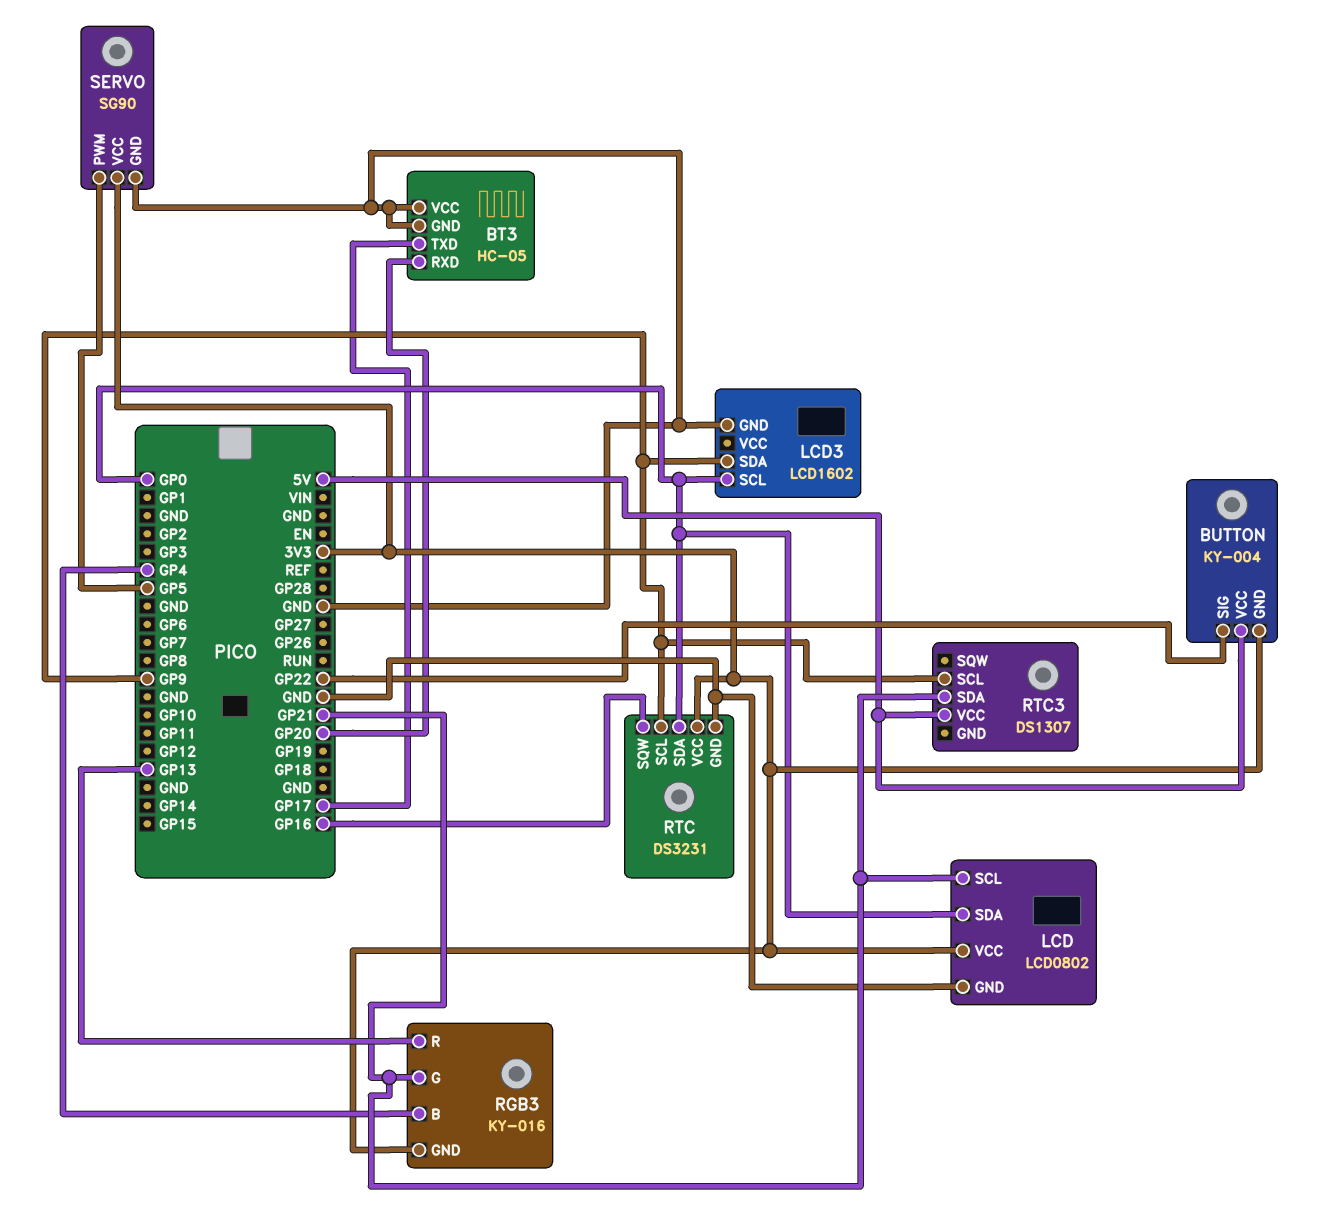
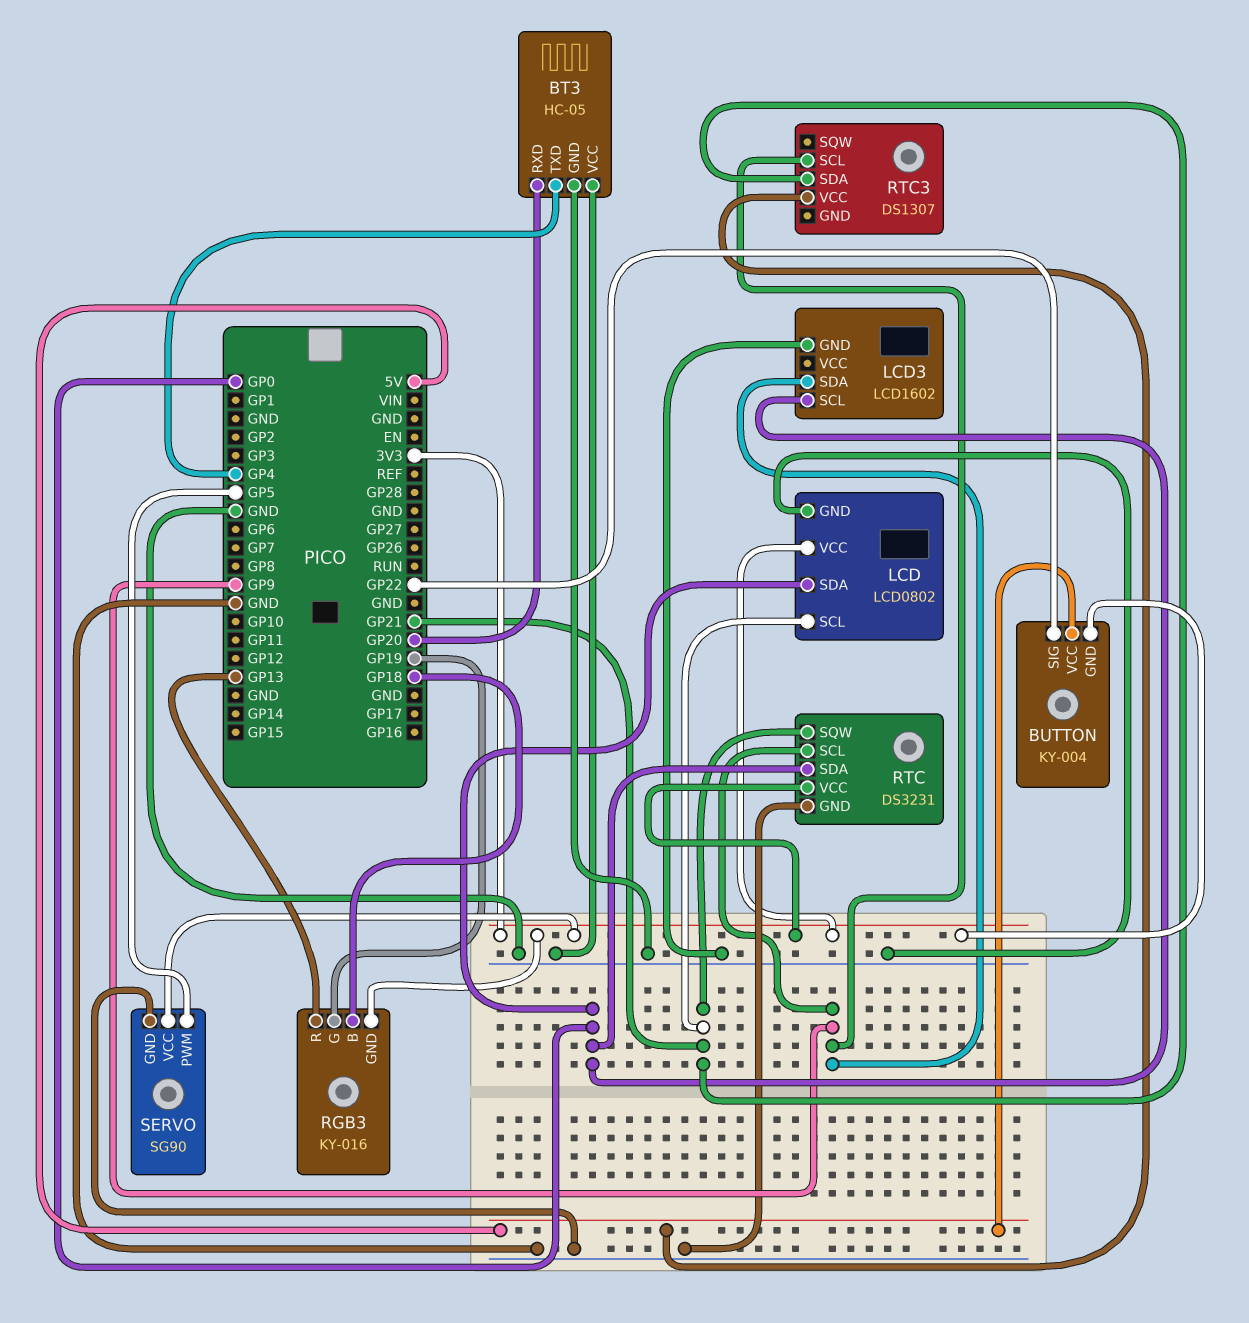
BT3 pin TXD: GP17 -> GP4
RGB3 pin B: GP4 -> GP18
RGB3 pin G: GP21 -> GP19
RTC pin SQW: GP16 -> GP21

